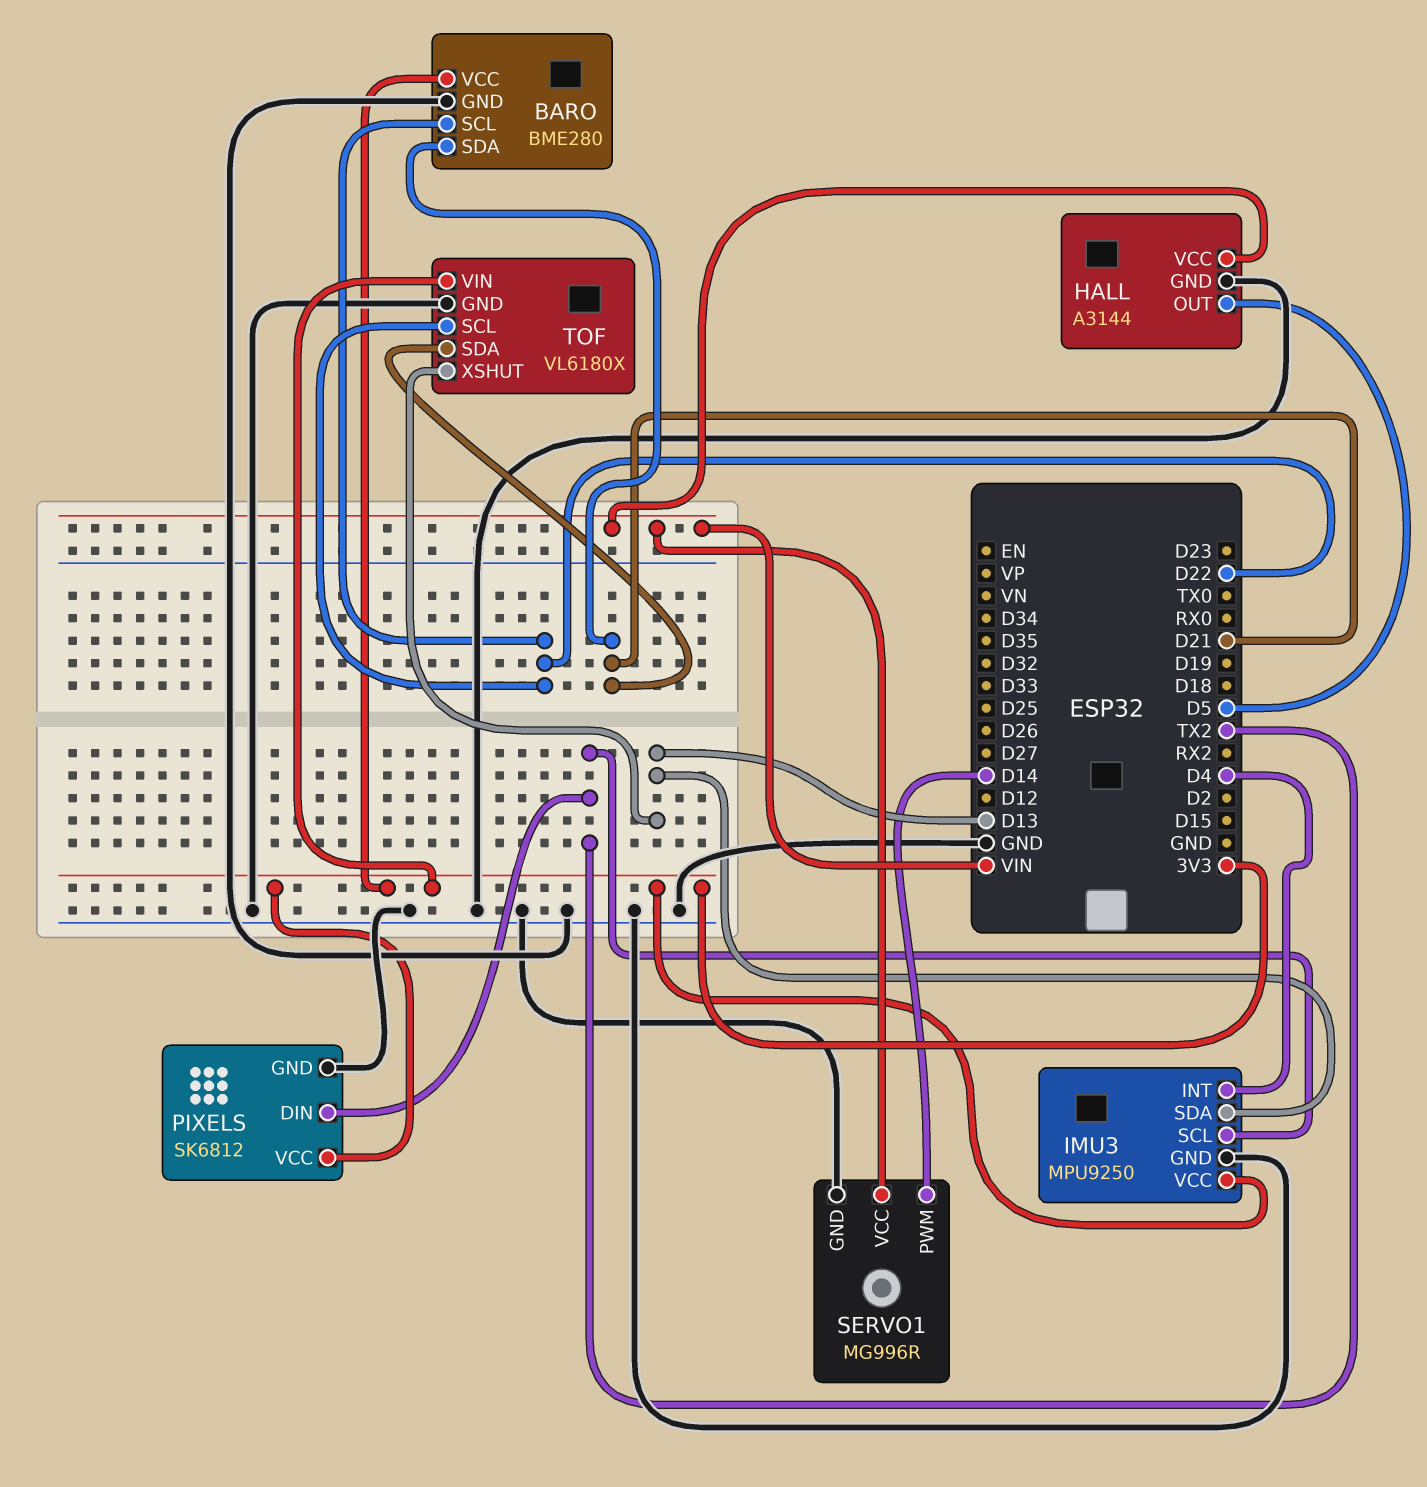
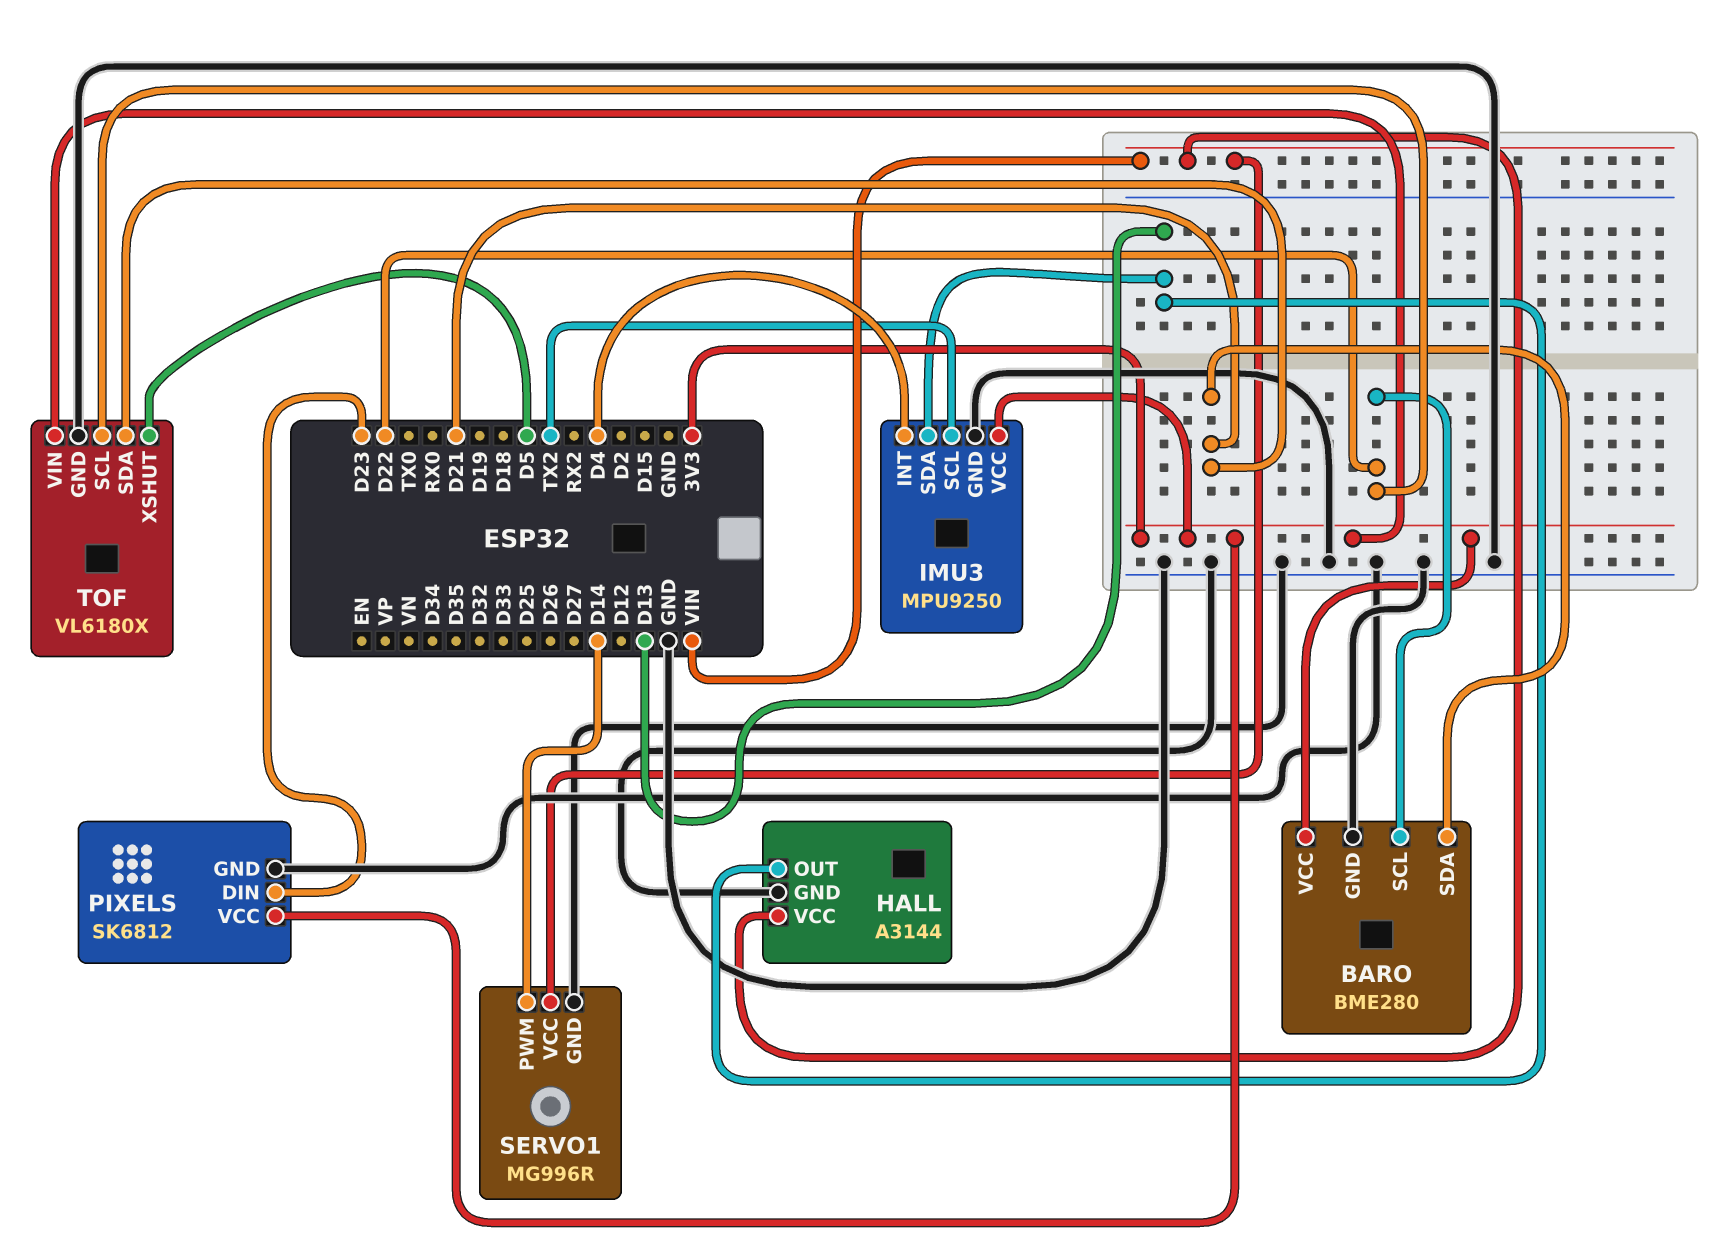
HALL pin OUT: D5 -> D13
PIXELS pin DIN: TX2 -> D23
TOF pin XSHUT: D13 -> D5

